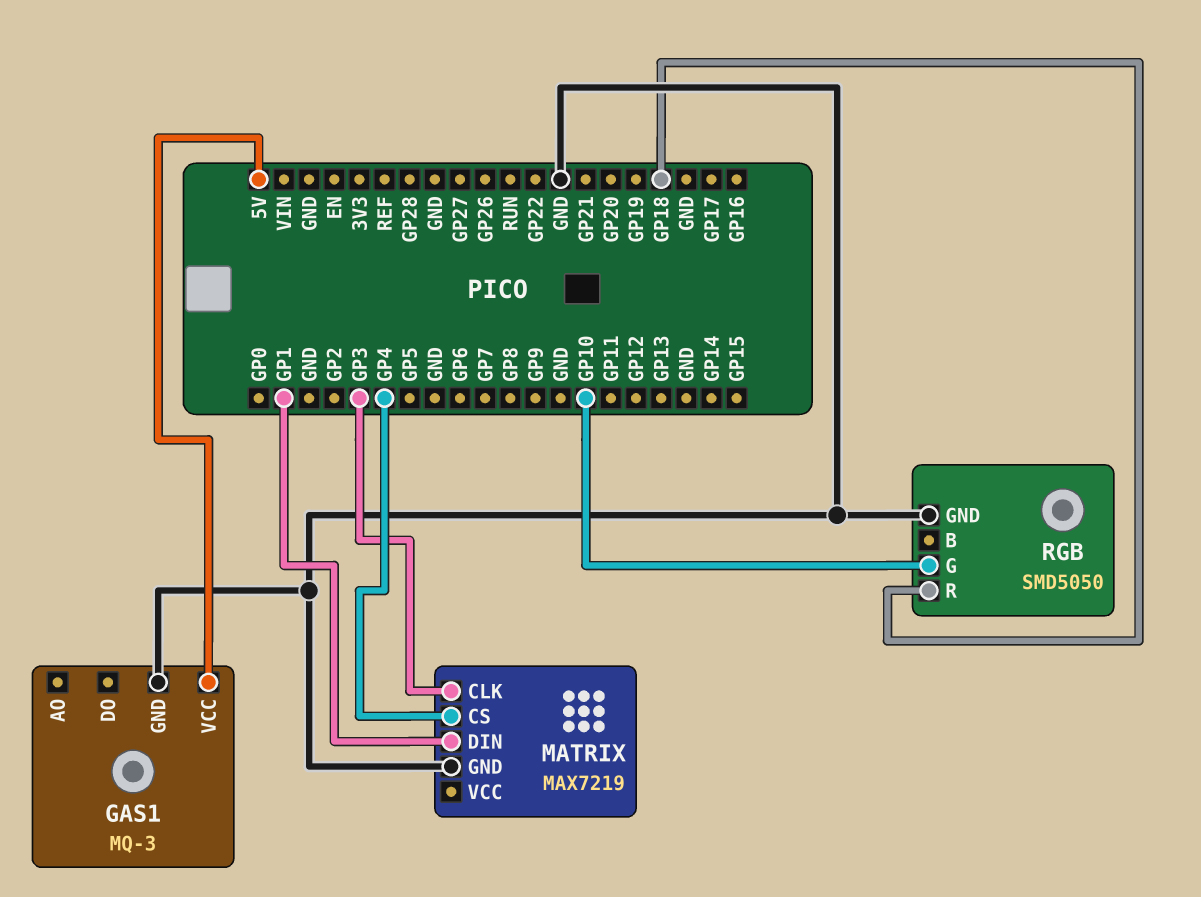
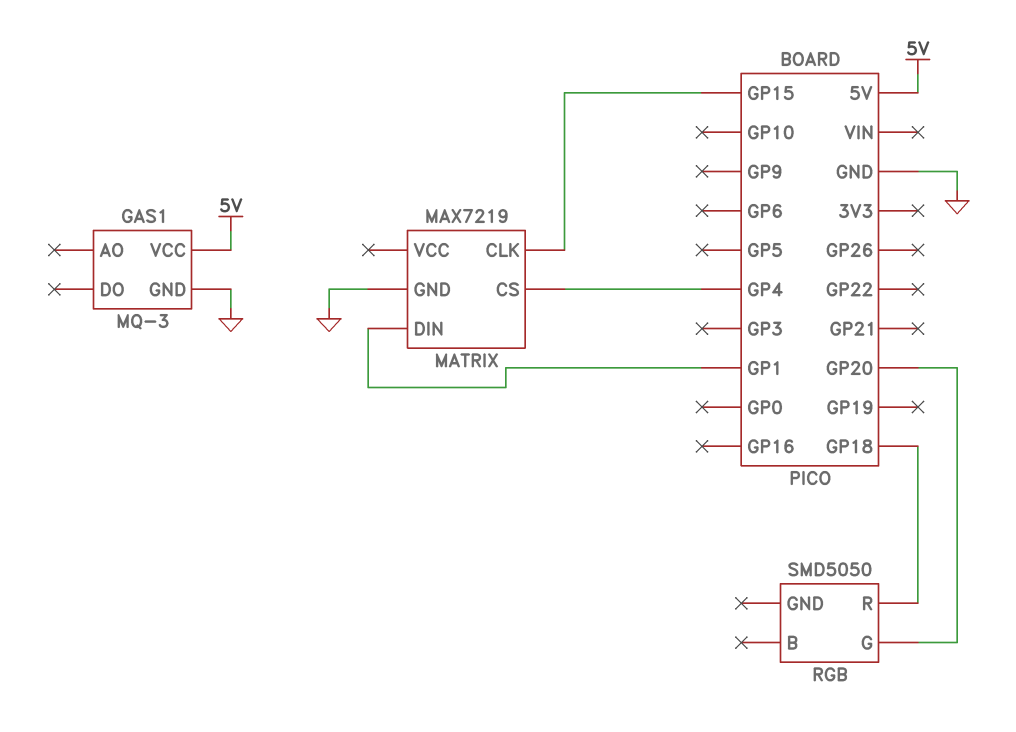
MATRIX pin CLK: GP3 -> GP15
RGB pin G: GP10 -> GP20
RGB pin GND: GND -> none

